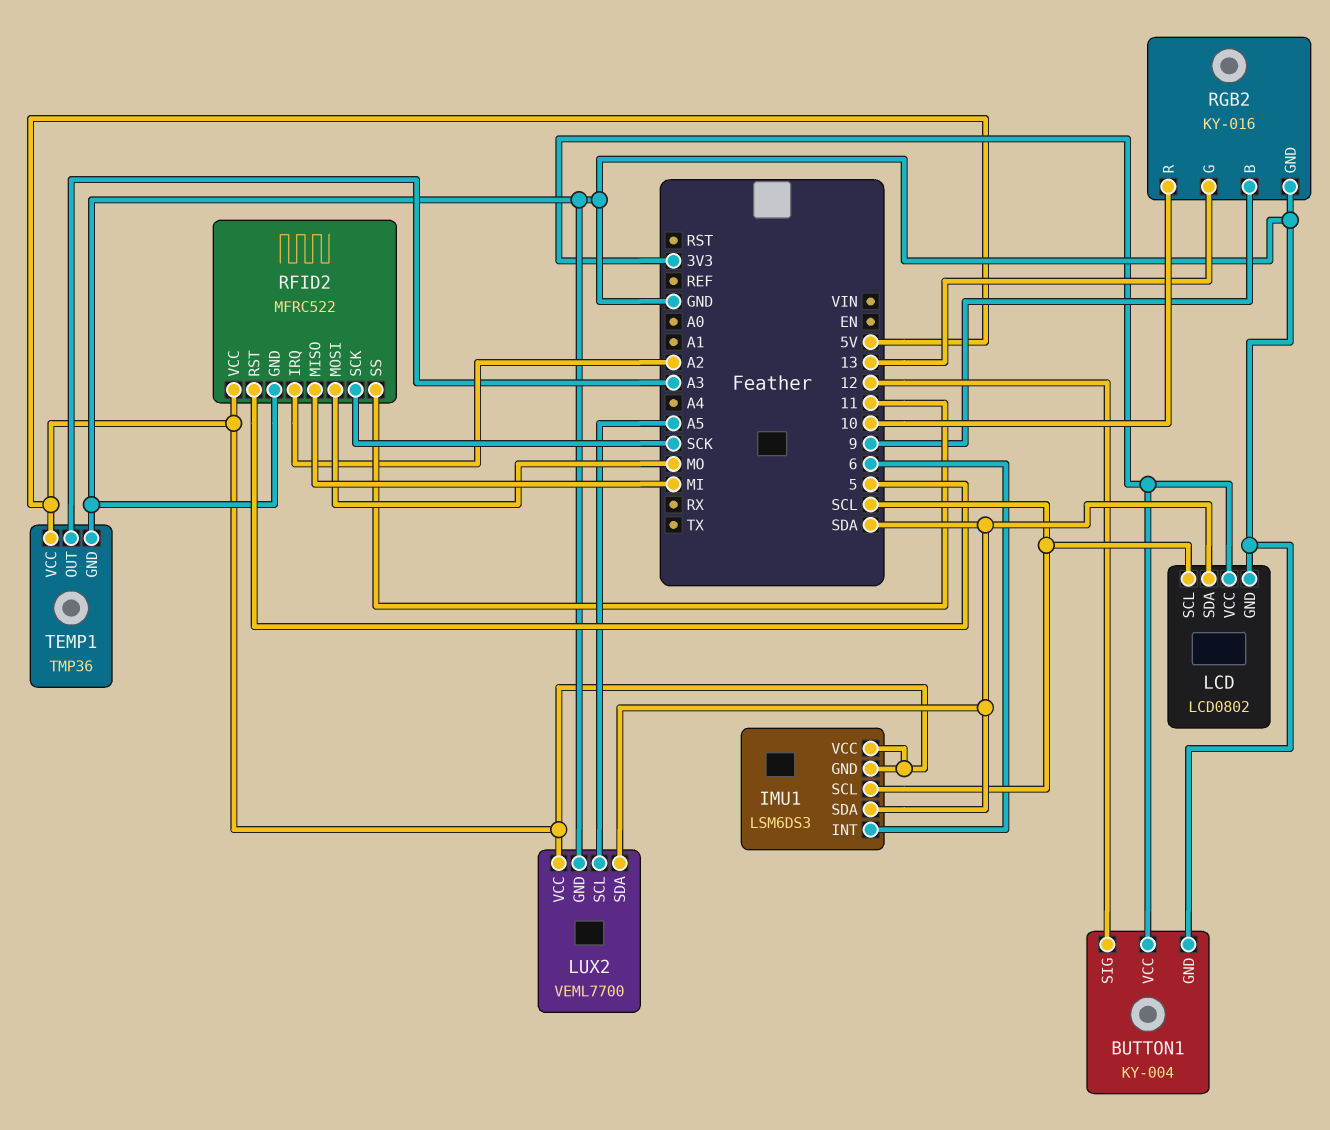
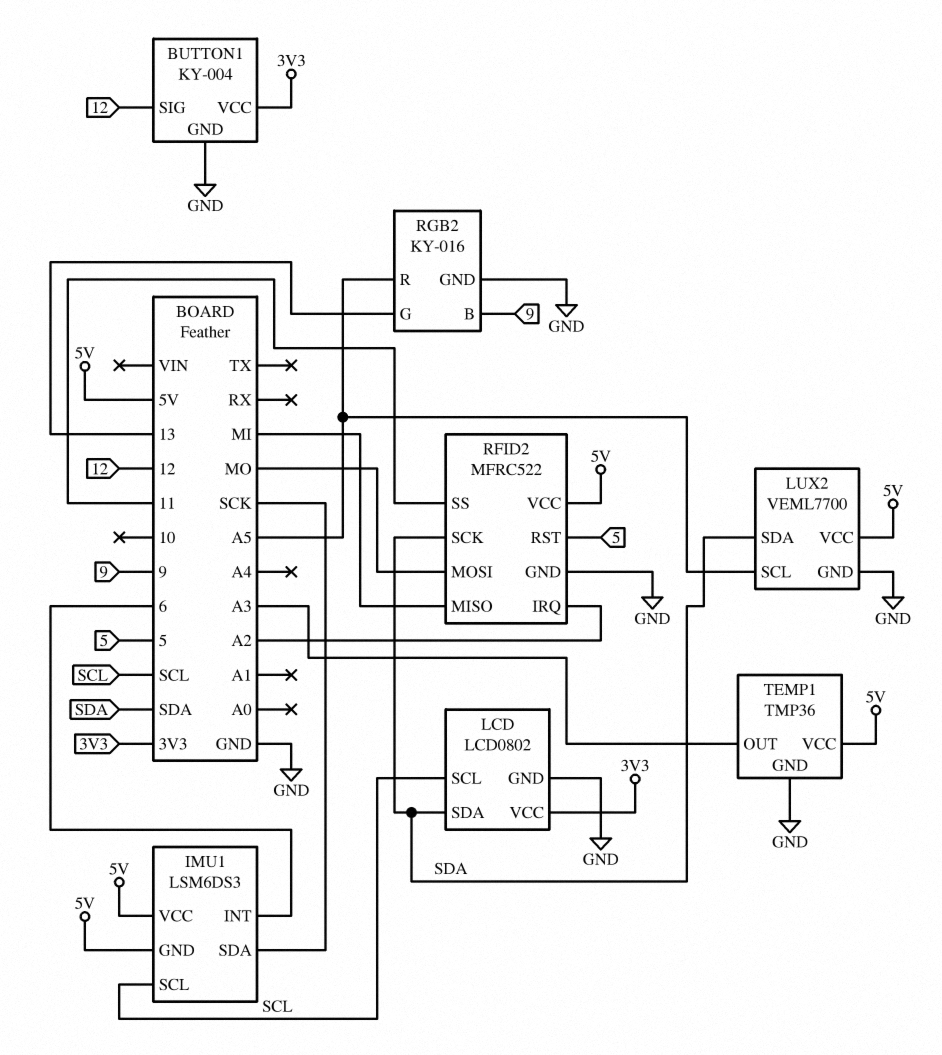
IMU1 pin SDA: SDA -> SCK
RFID2 pin SCK: SCK -> SDA
RGB2 pin R: 10 -> A5

